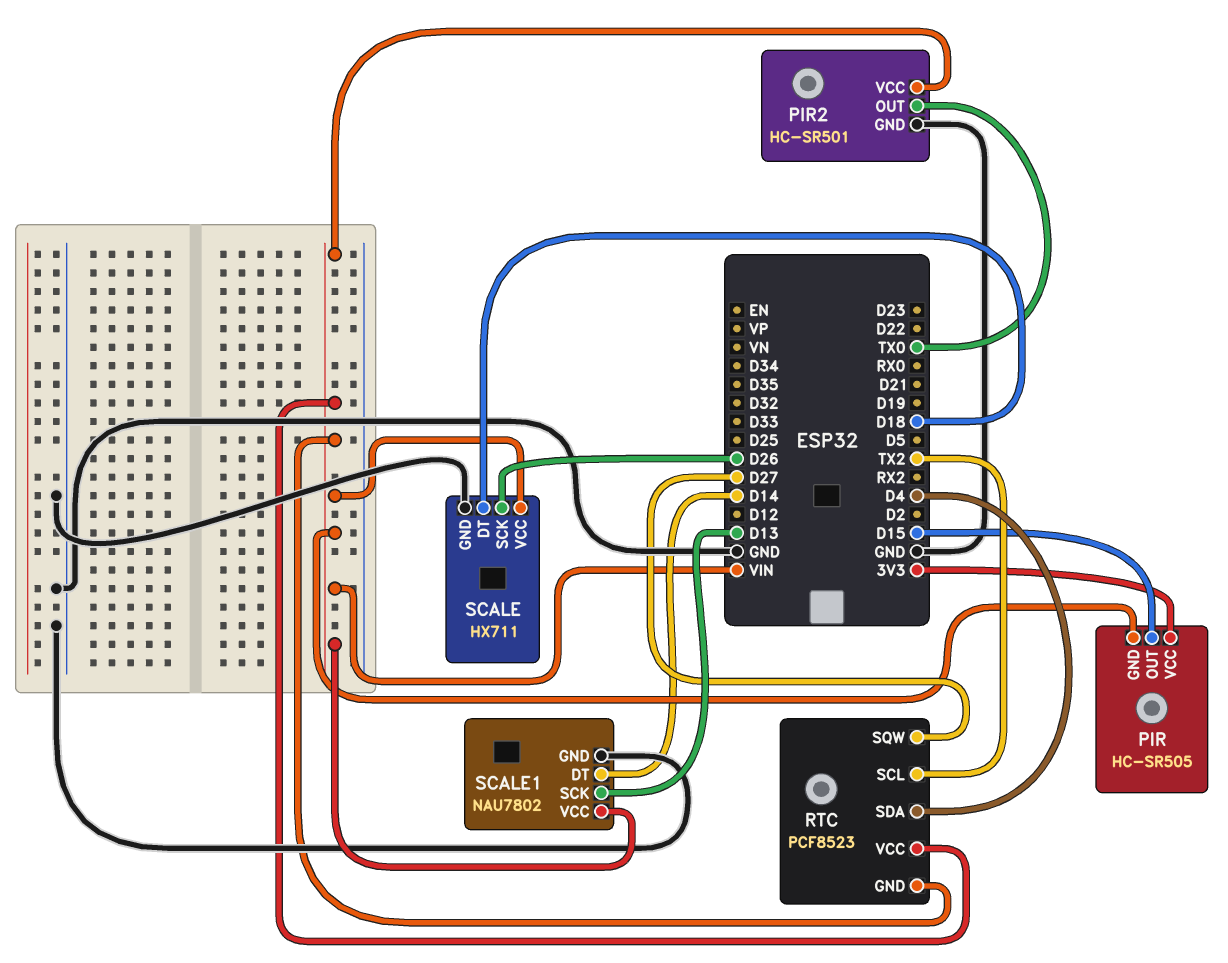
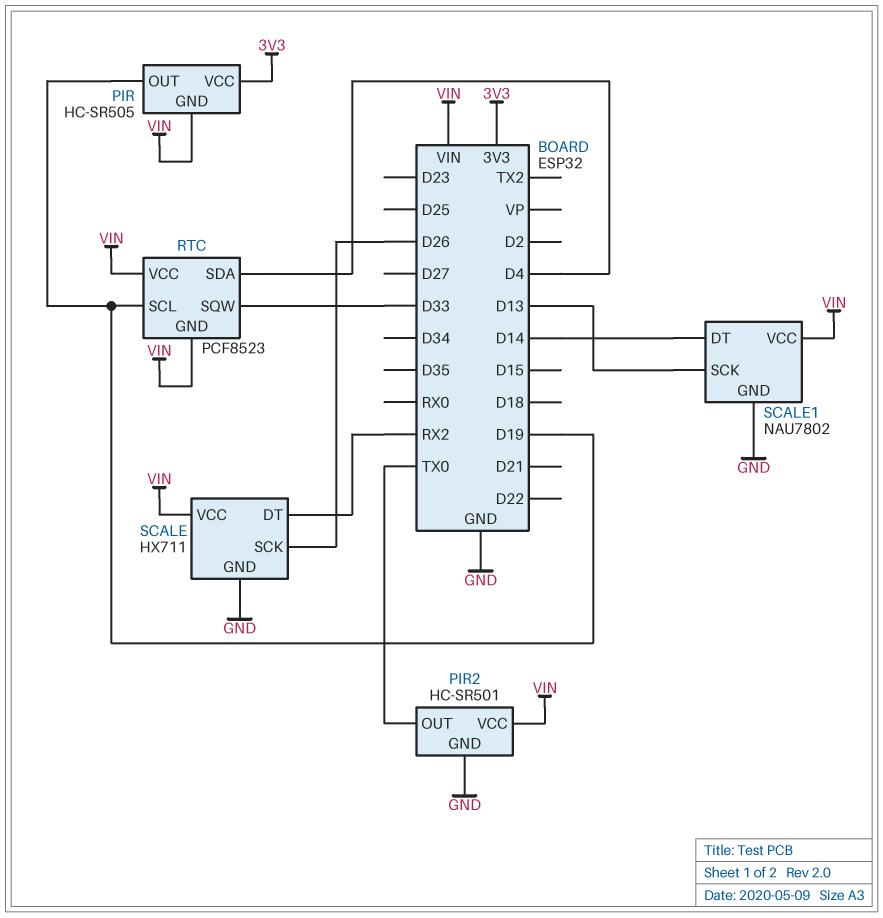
PIR pin OUT: D15 -> D19
RTC pin SCL: TX2 -> D19
RTC pin SQW: D27 -> D33
SCALE pin DT: D18 -> RX2

